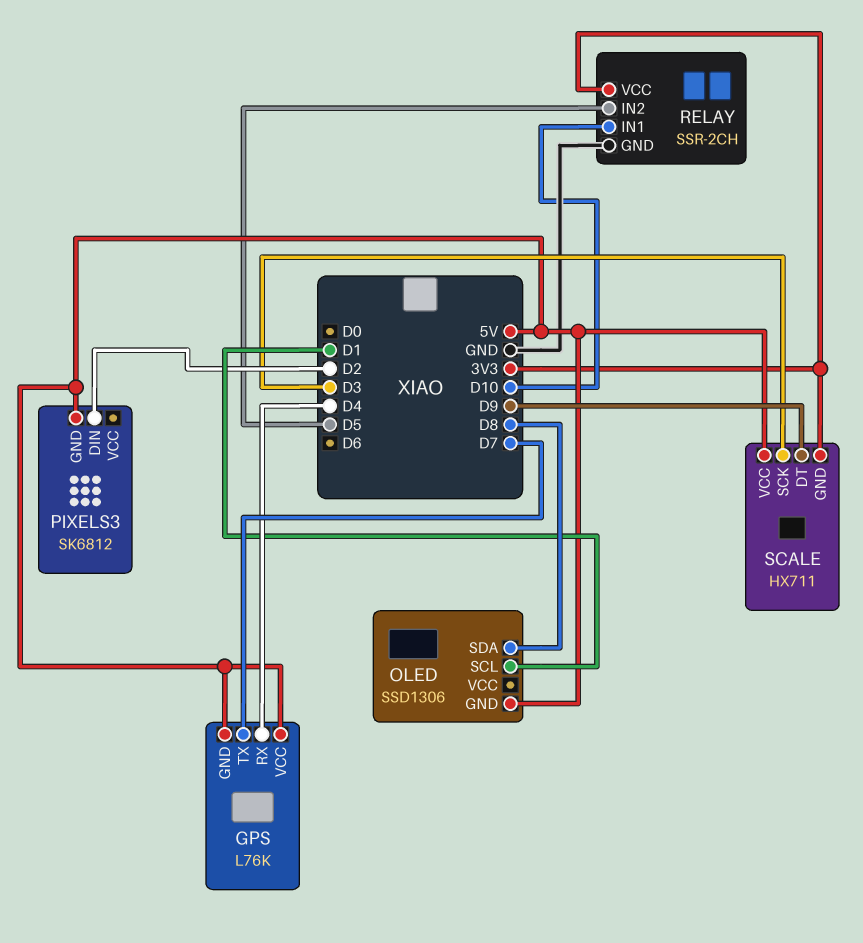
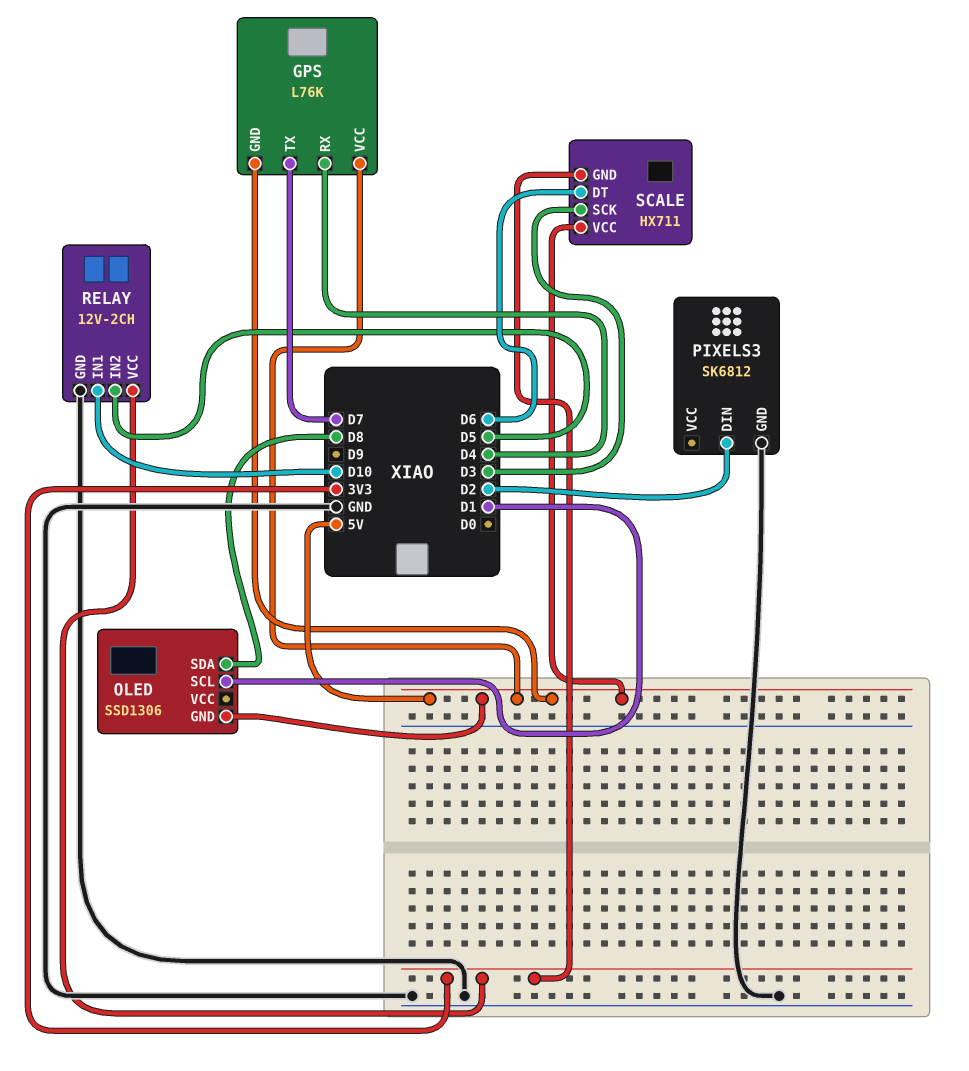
PIXELS3 pin GND: 5V -> GND
RELAY: SSR-2CH -> 12V-2CH
SCALE pin DT: D9 -> D6

